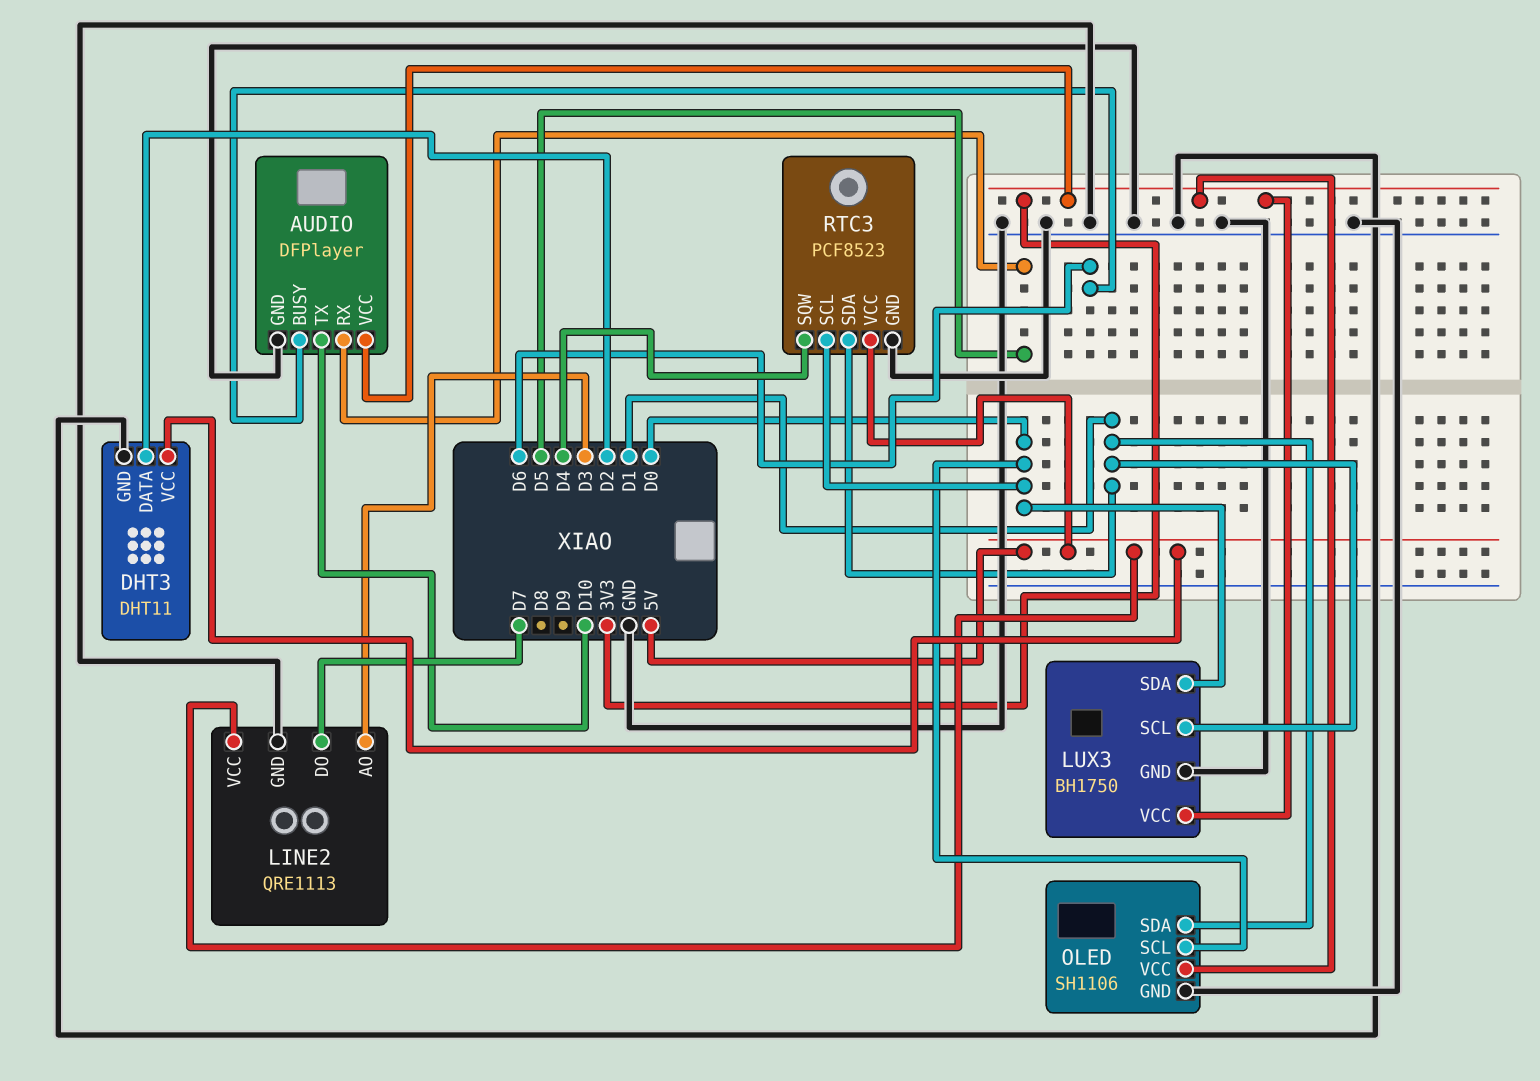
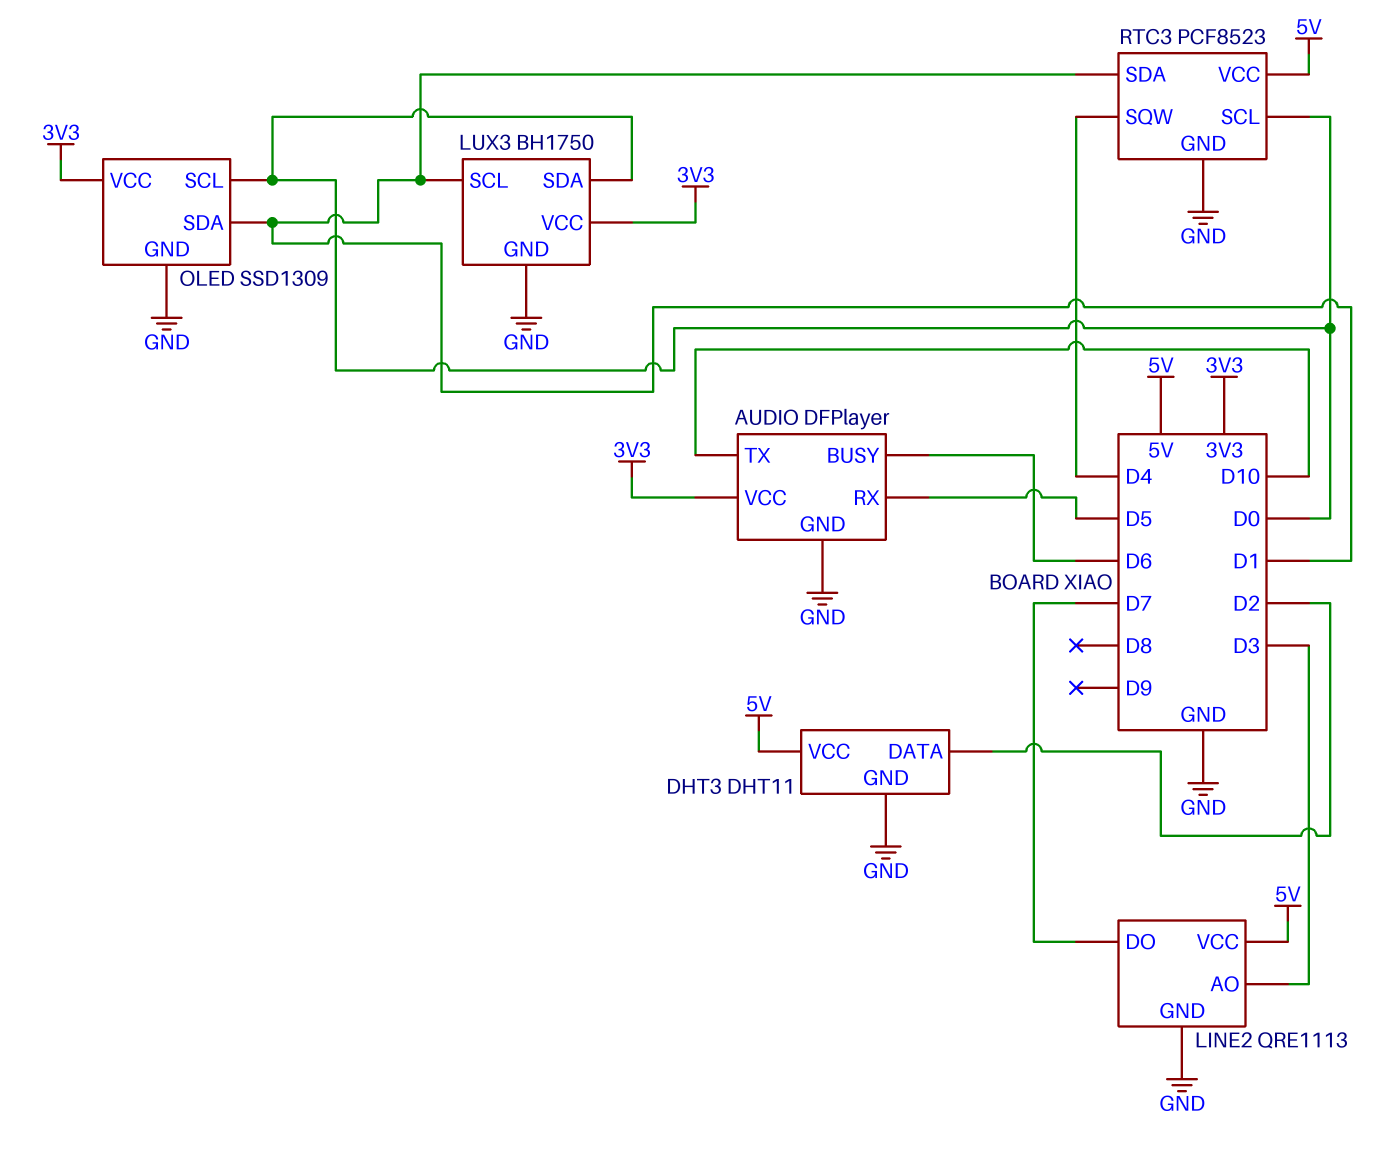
OLED: SH1106 -> SSD1309

